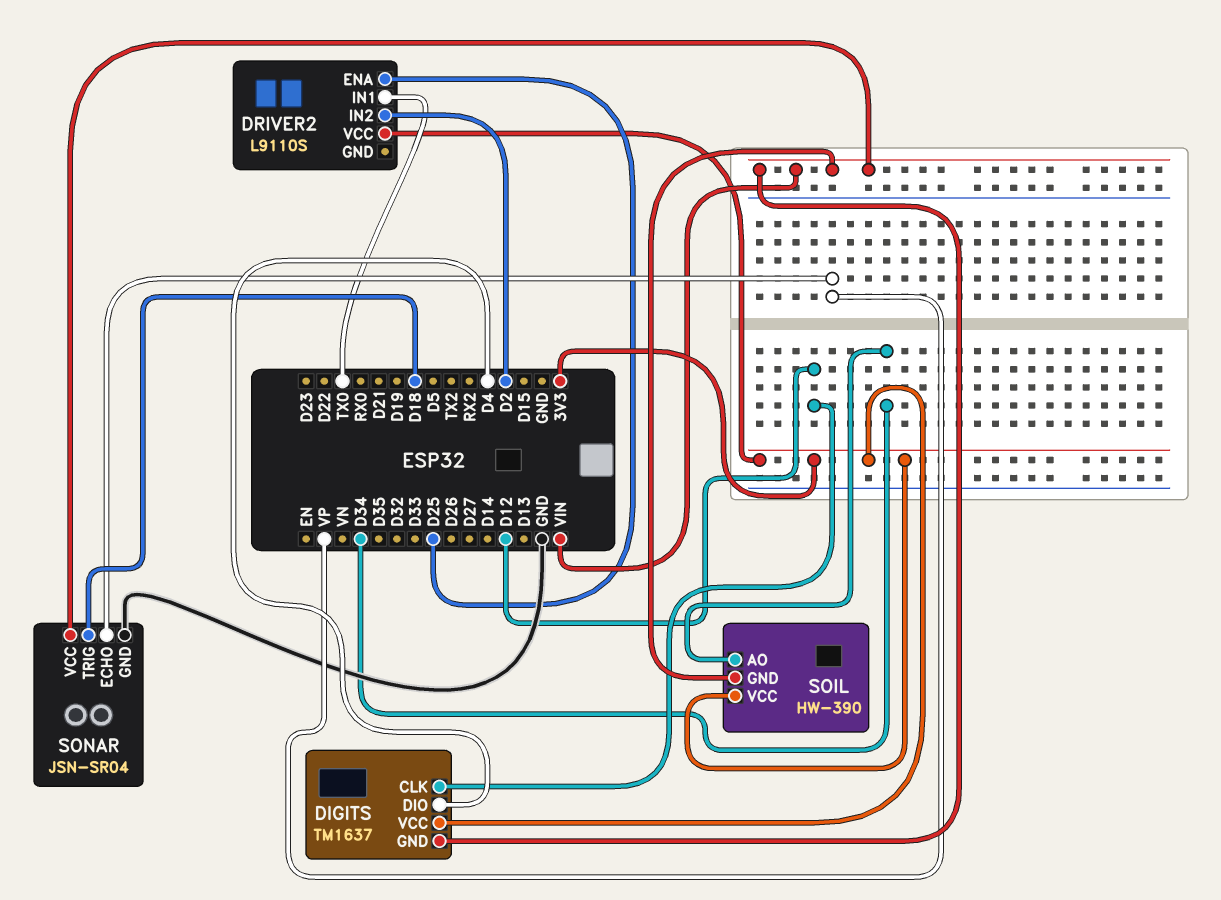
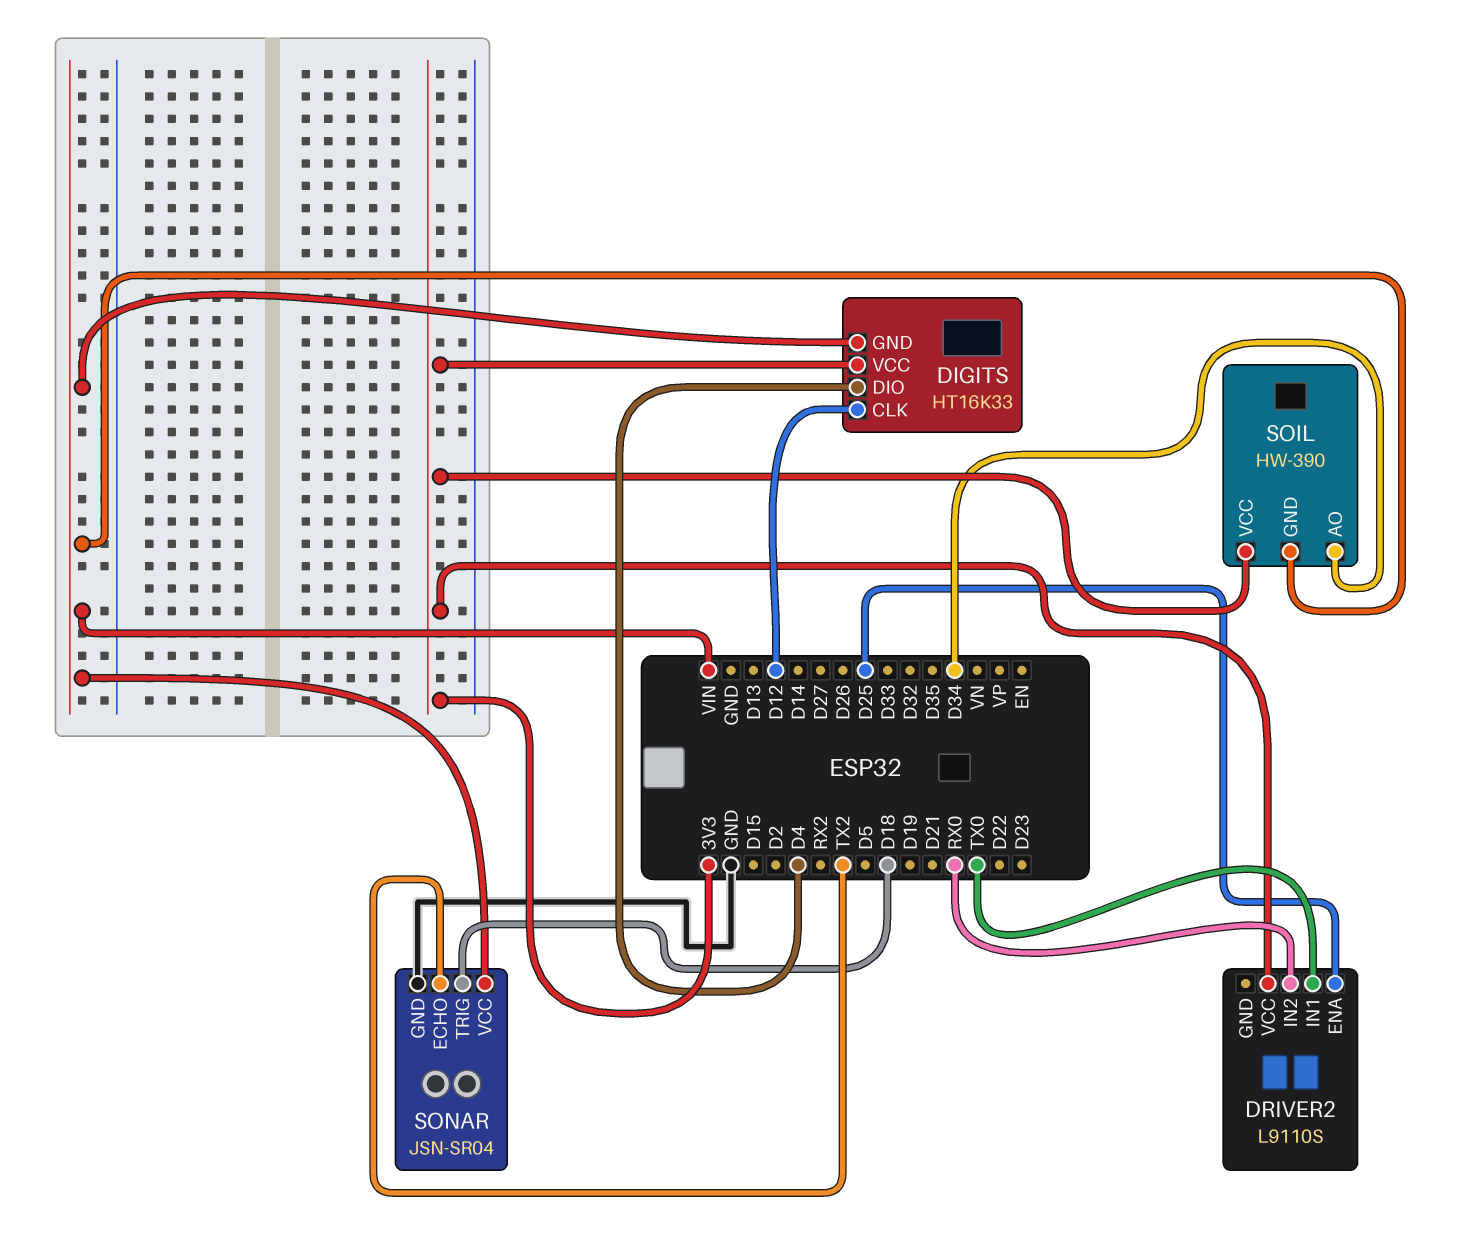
DIGITS: TM1637 -> HT16K33
DRIVER2 pin IN2: D2 -> RX0
SONAR pin ECHO: VP -> TX2

